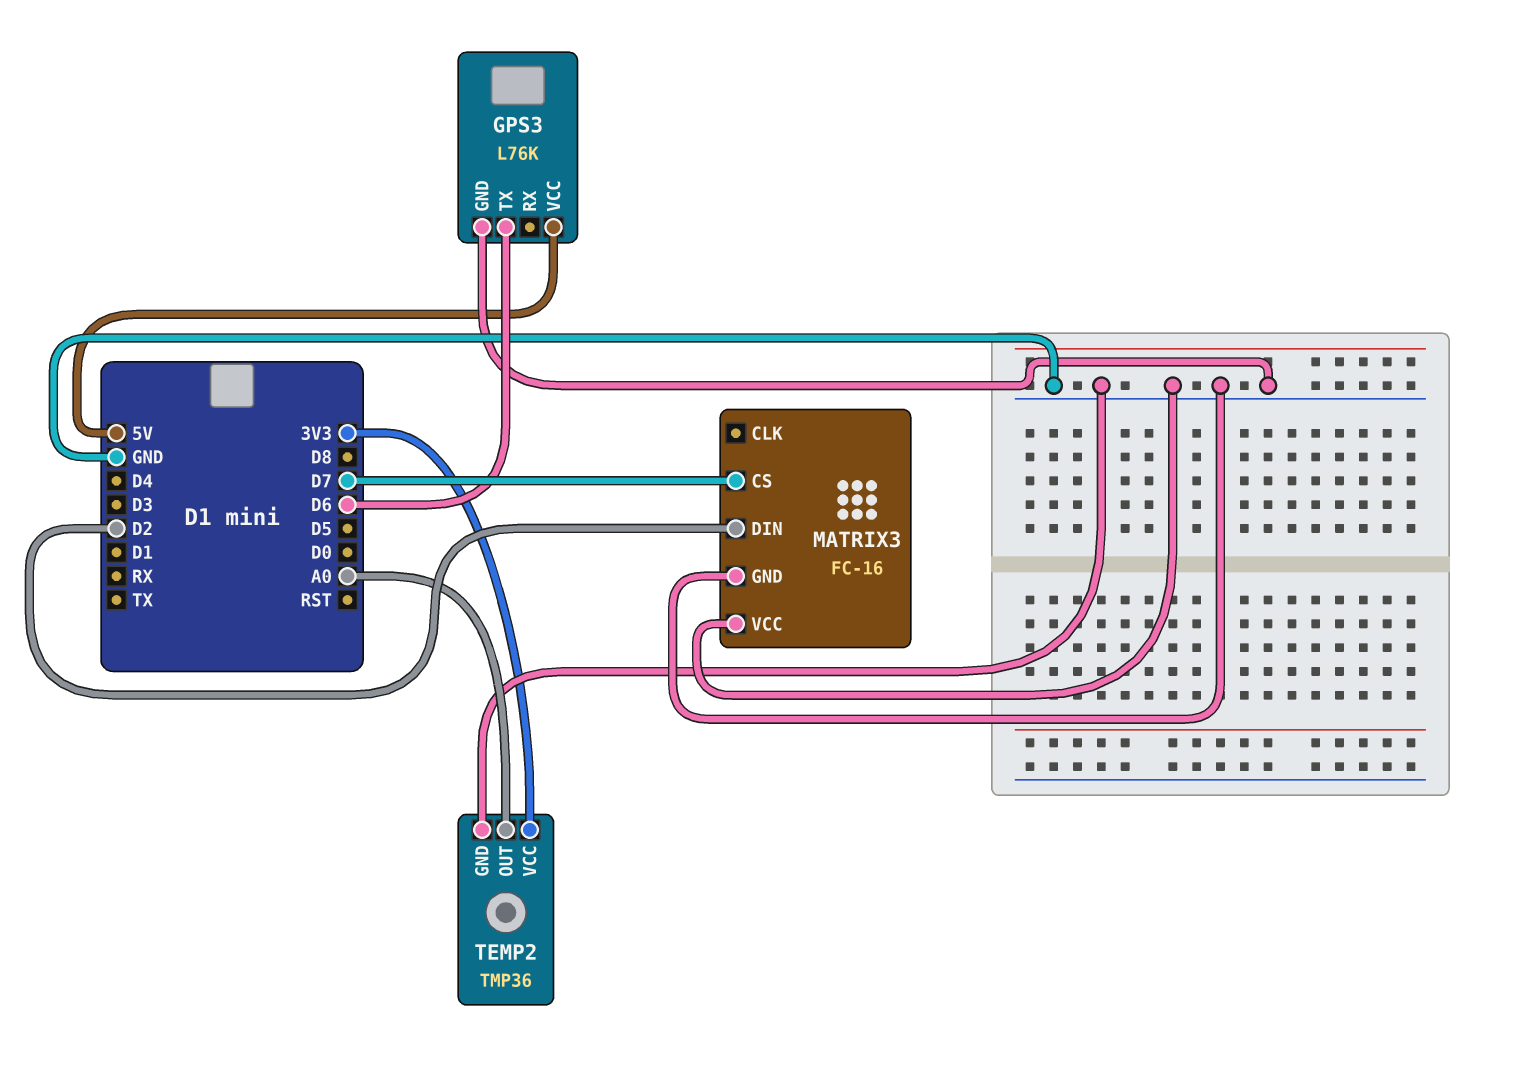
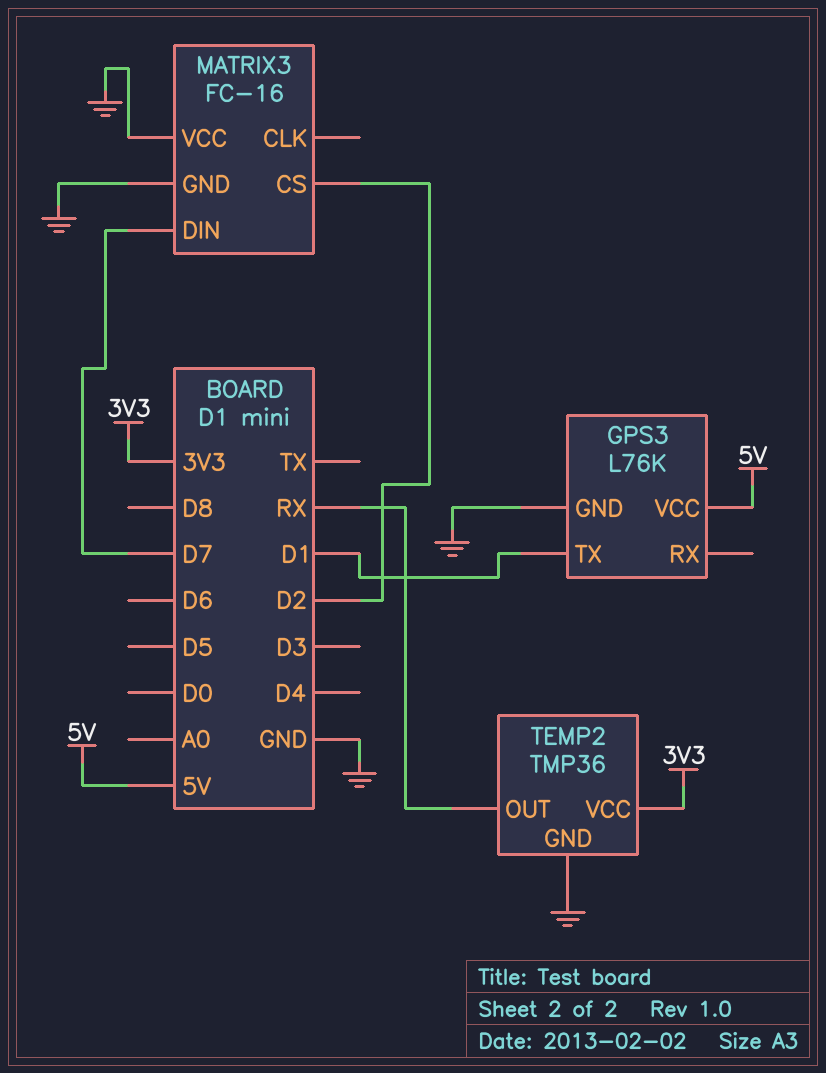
GPS3 pin TX: D6 -> D1
MATRIX3 pin CS: D7 -> D2
MATRIX3 pin DIN: D2 -> D7
TEMP2 pin OUT: A0 -> RX

